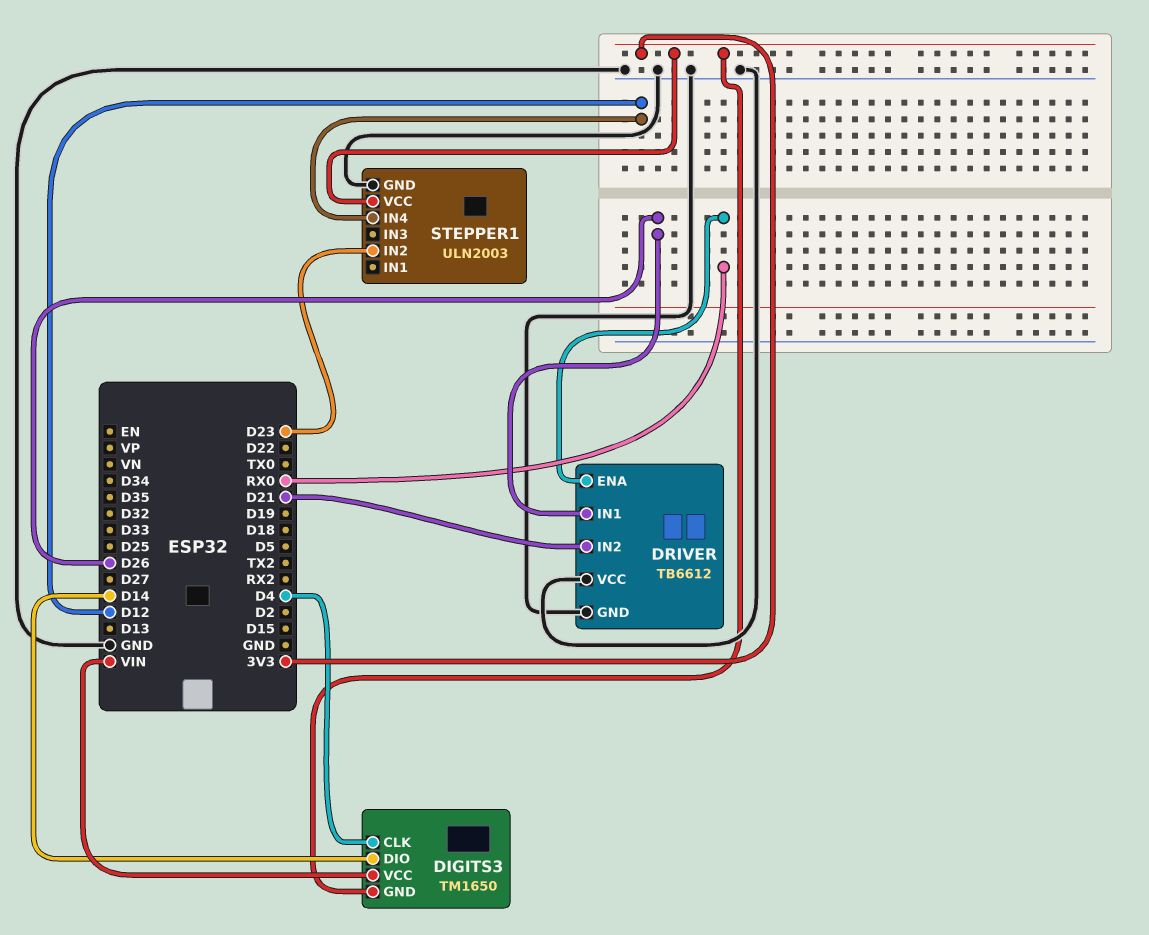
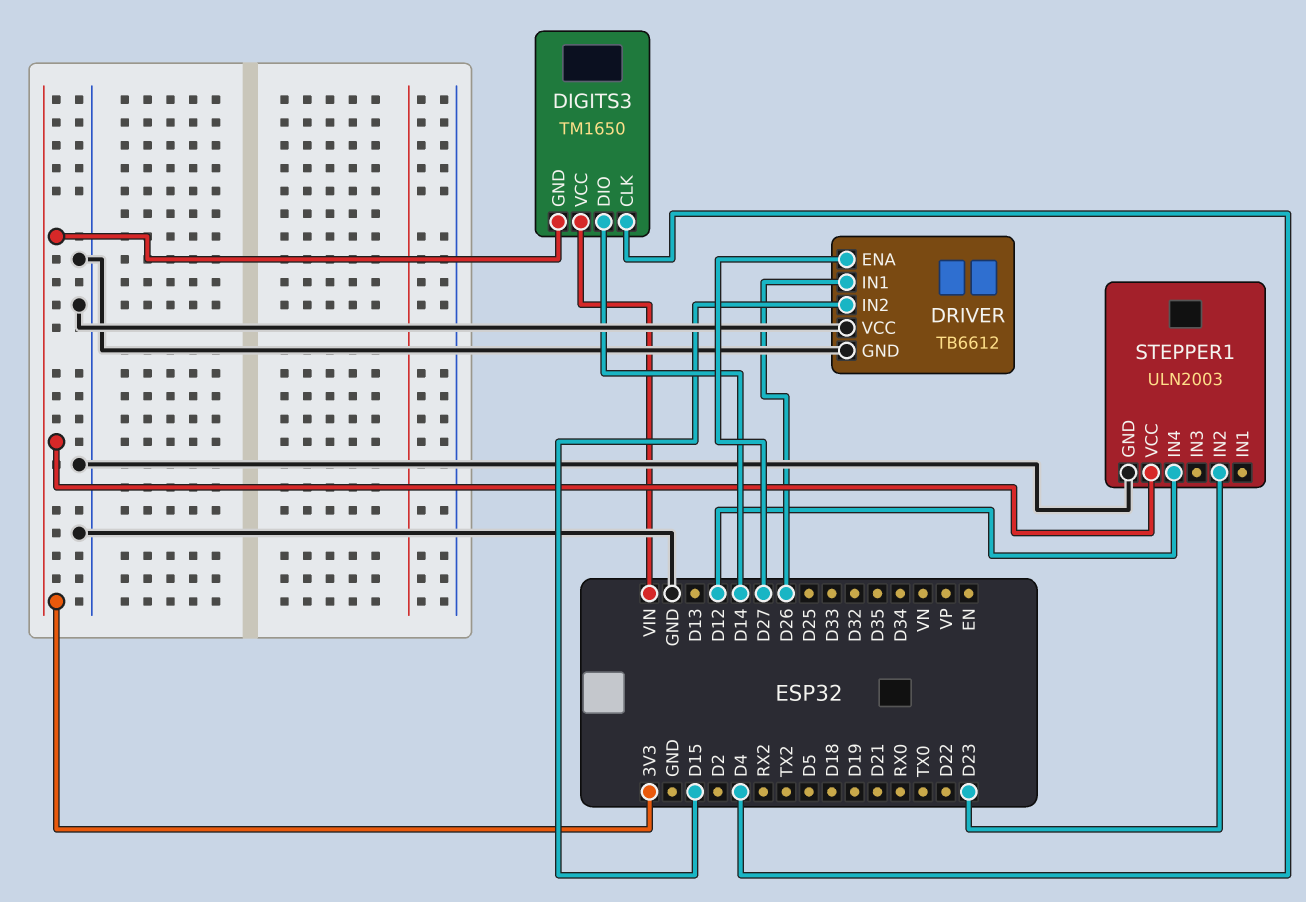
DRIVER pin ENA: RX0 -> D27
DRIVER pin IN2: D21 -> D15

